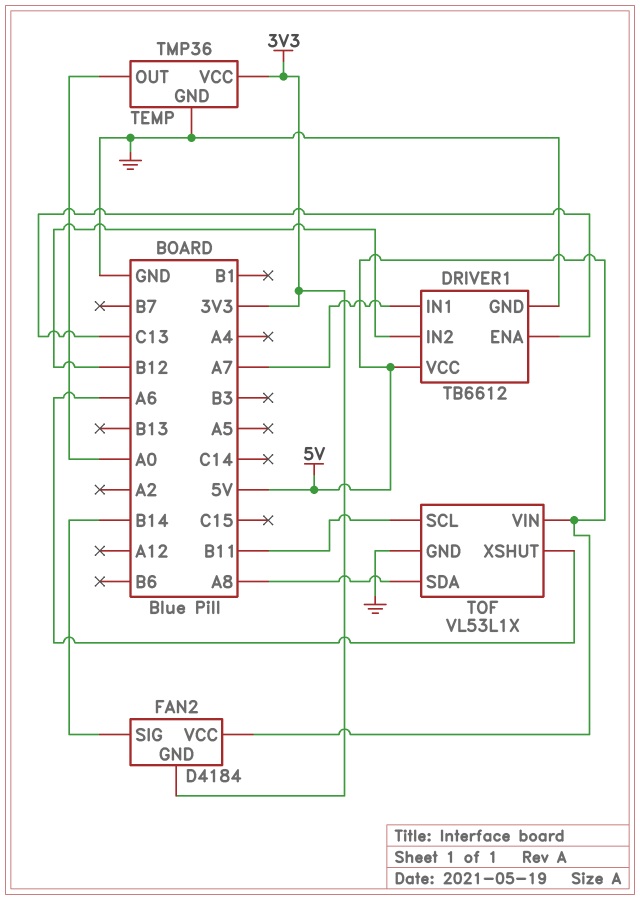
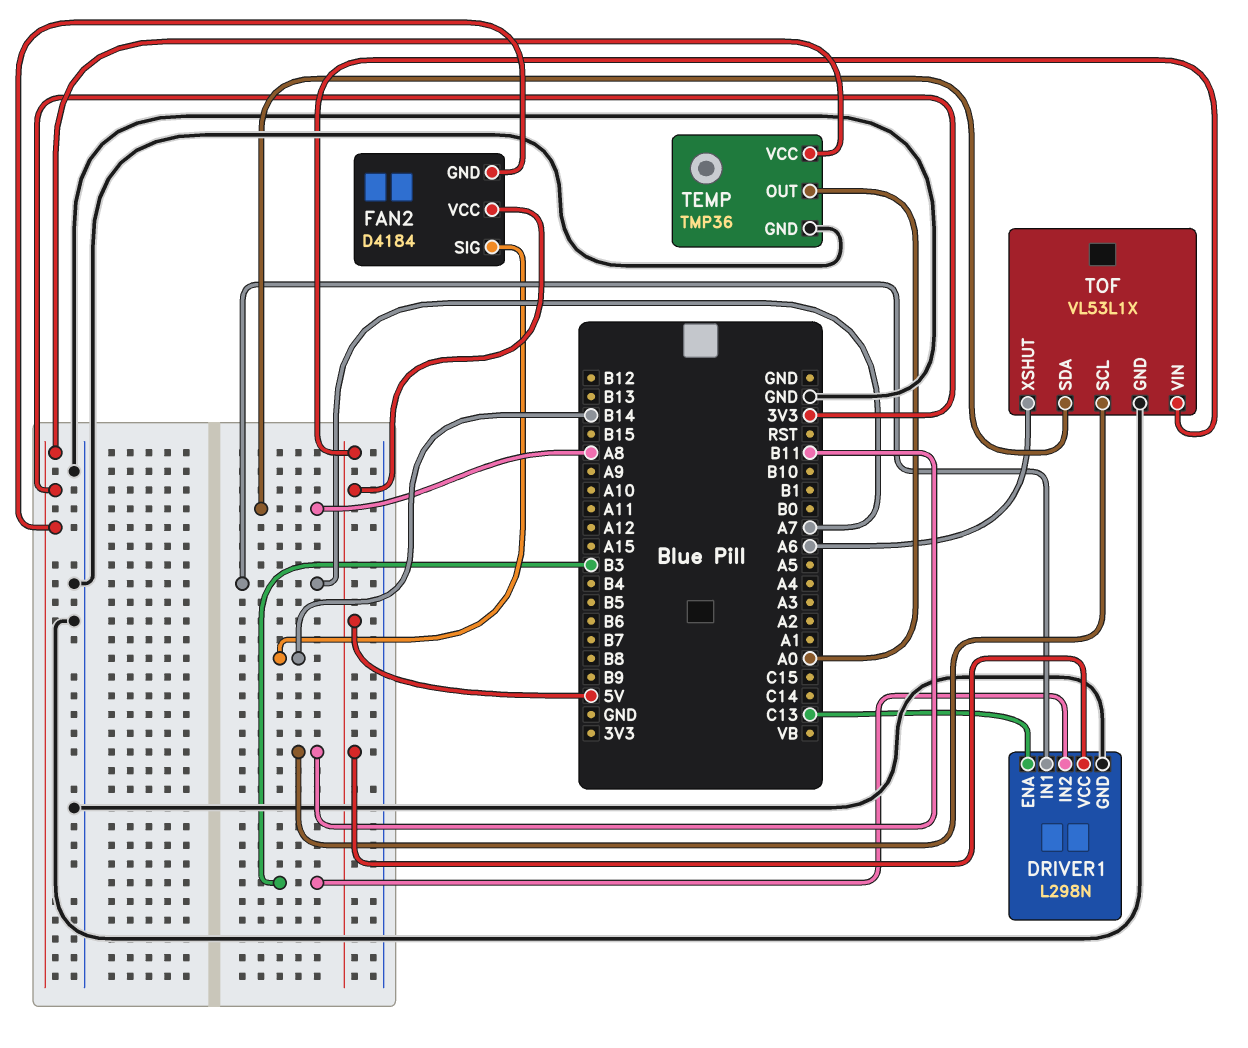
DRIVER1: TB6612 -> L298N
DRIVER1 pin IN2: B12 -> B3

